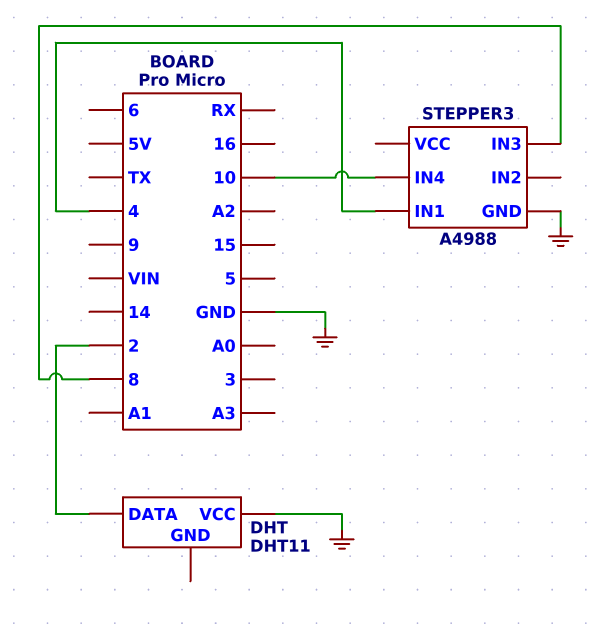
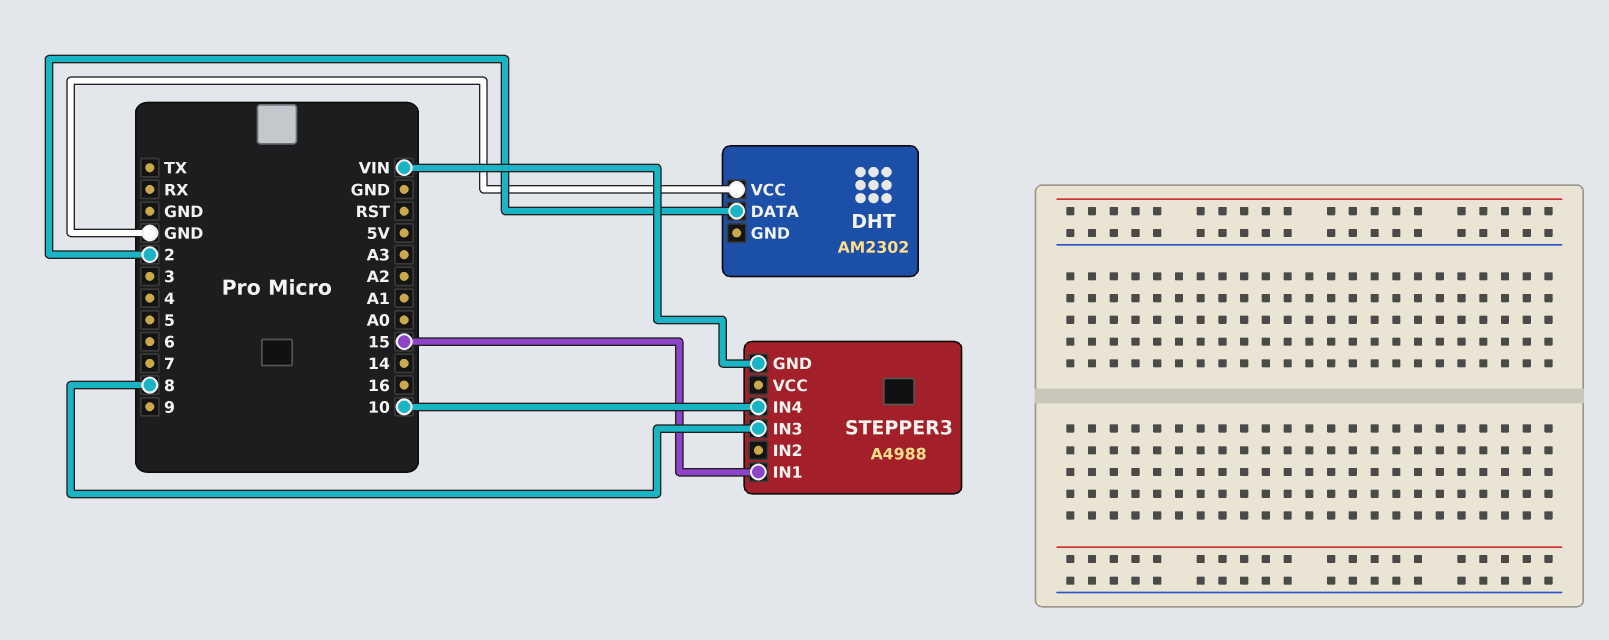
DHT: DHT11 -> AM2302
STEPPER3 pin GND: GND -> VIN
STEPPER3 pin IN1: 4 -> 15

